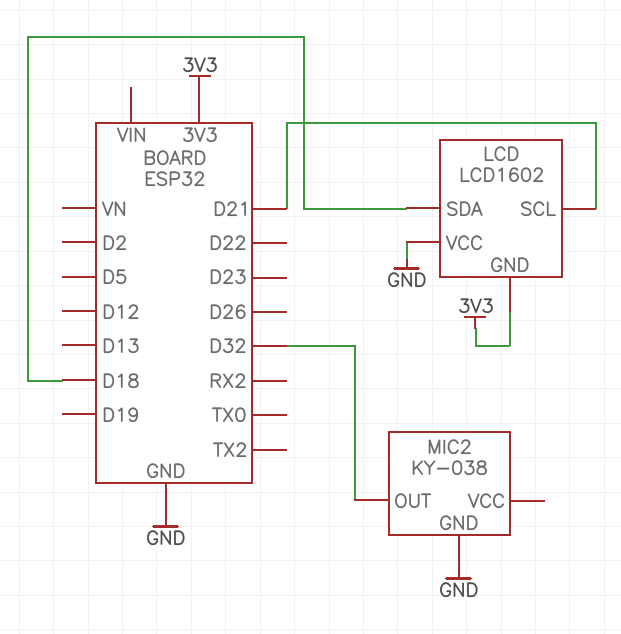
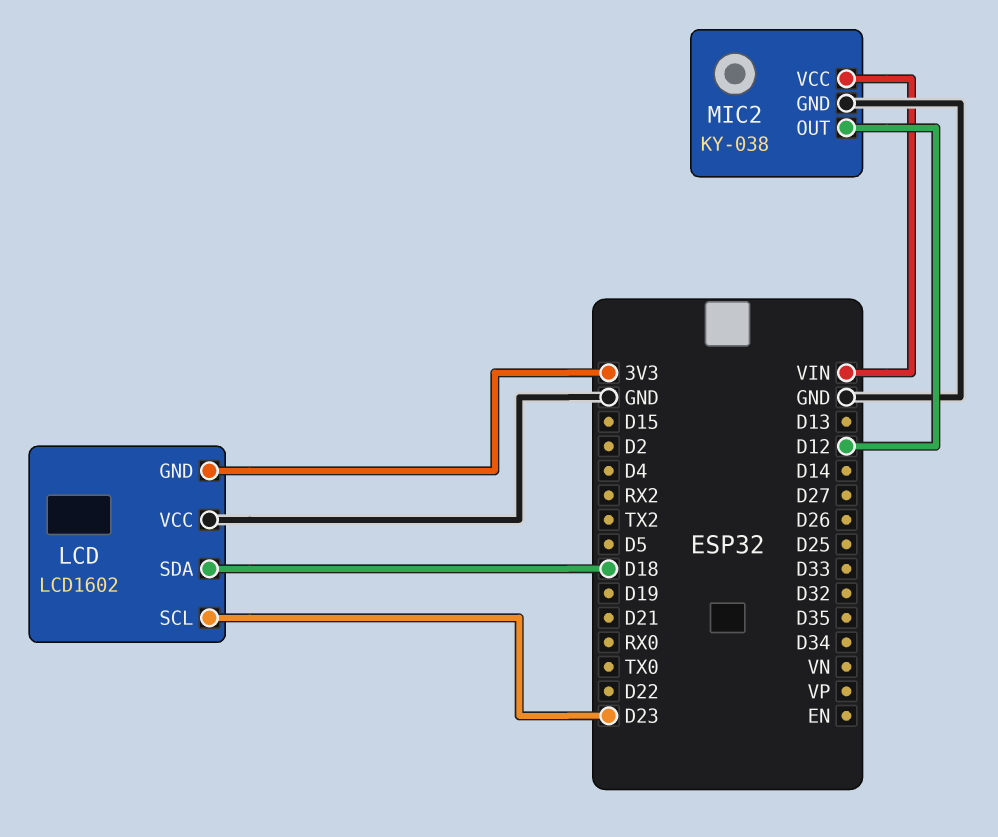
LCD pin SCL: D21 -> D23
MIC2 pin OUT: D32 -> D12
MIC2 pin VCC: none -> VIN

